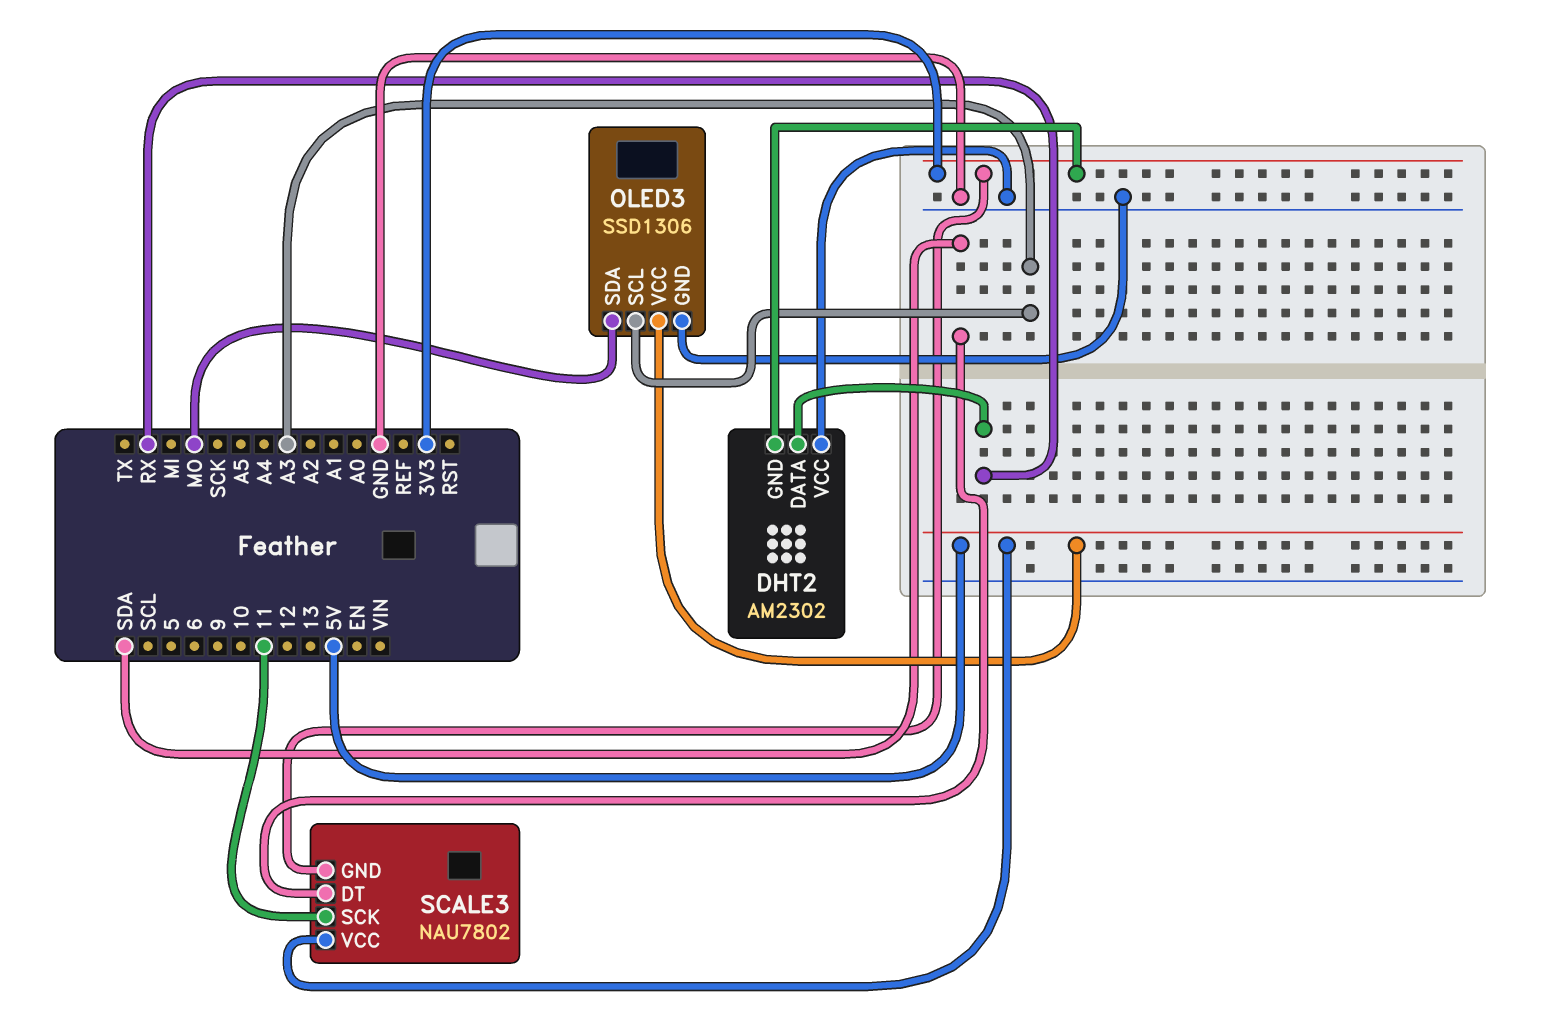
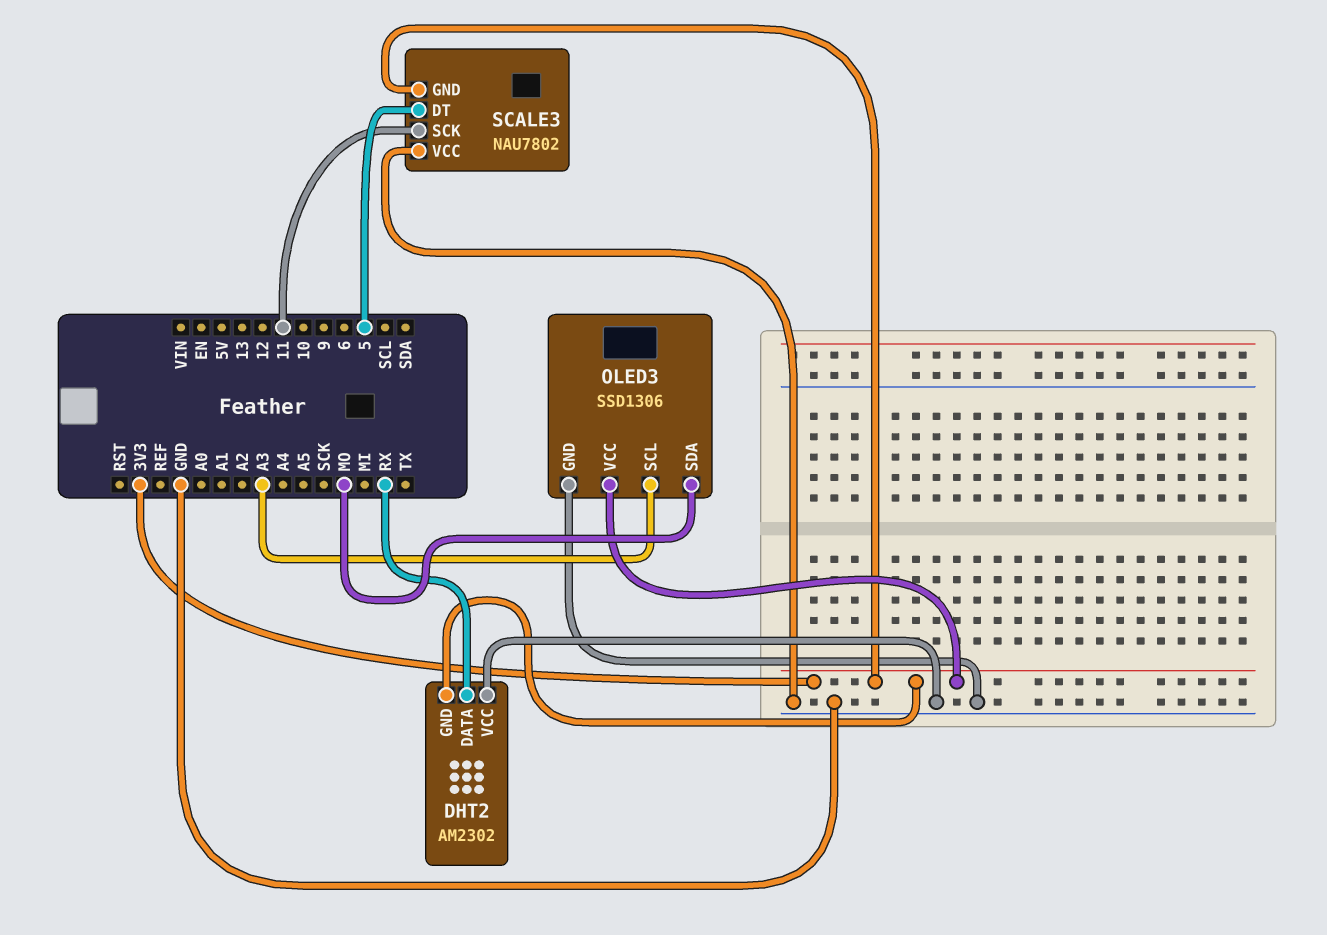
OLED3 pin VCC: 5V -> 3V3
SCALE3 pin DT: SDA -> 5
SCALE3 pin VCC: 5V -> GND

